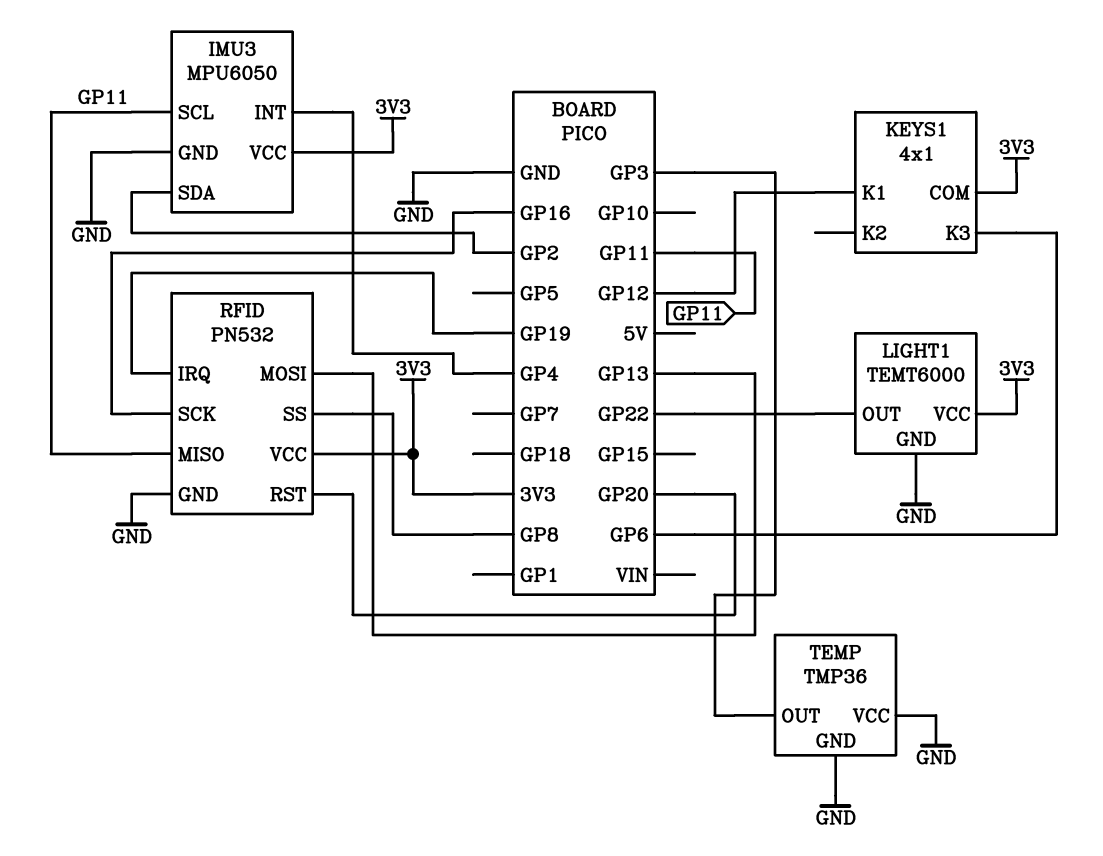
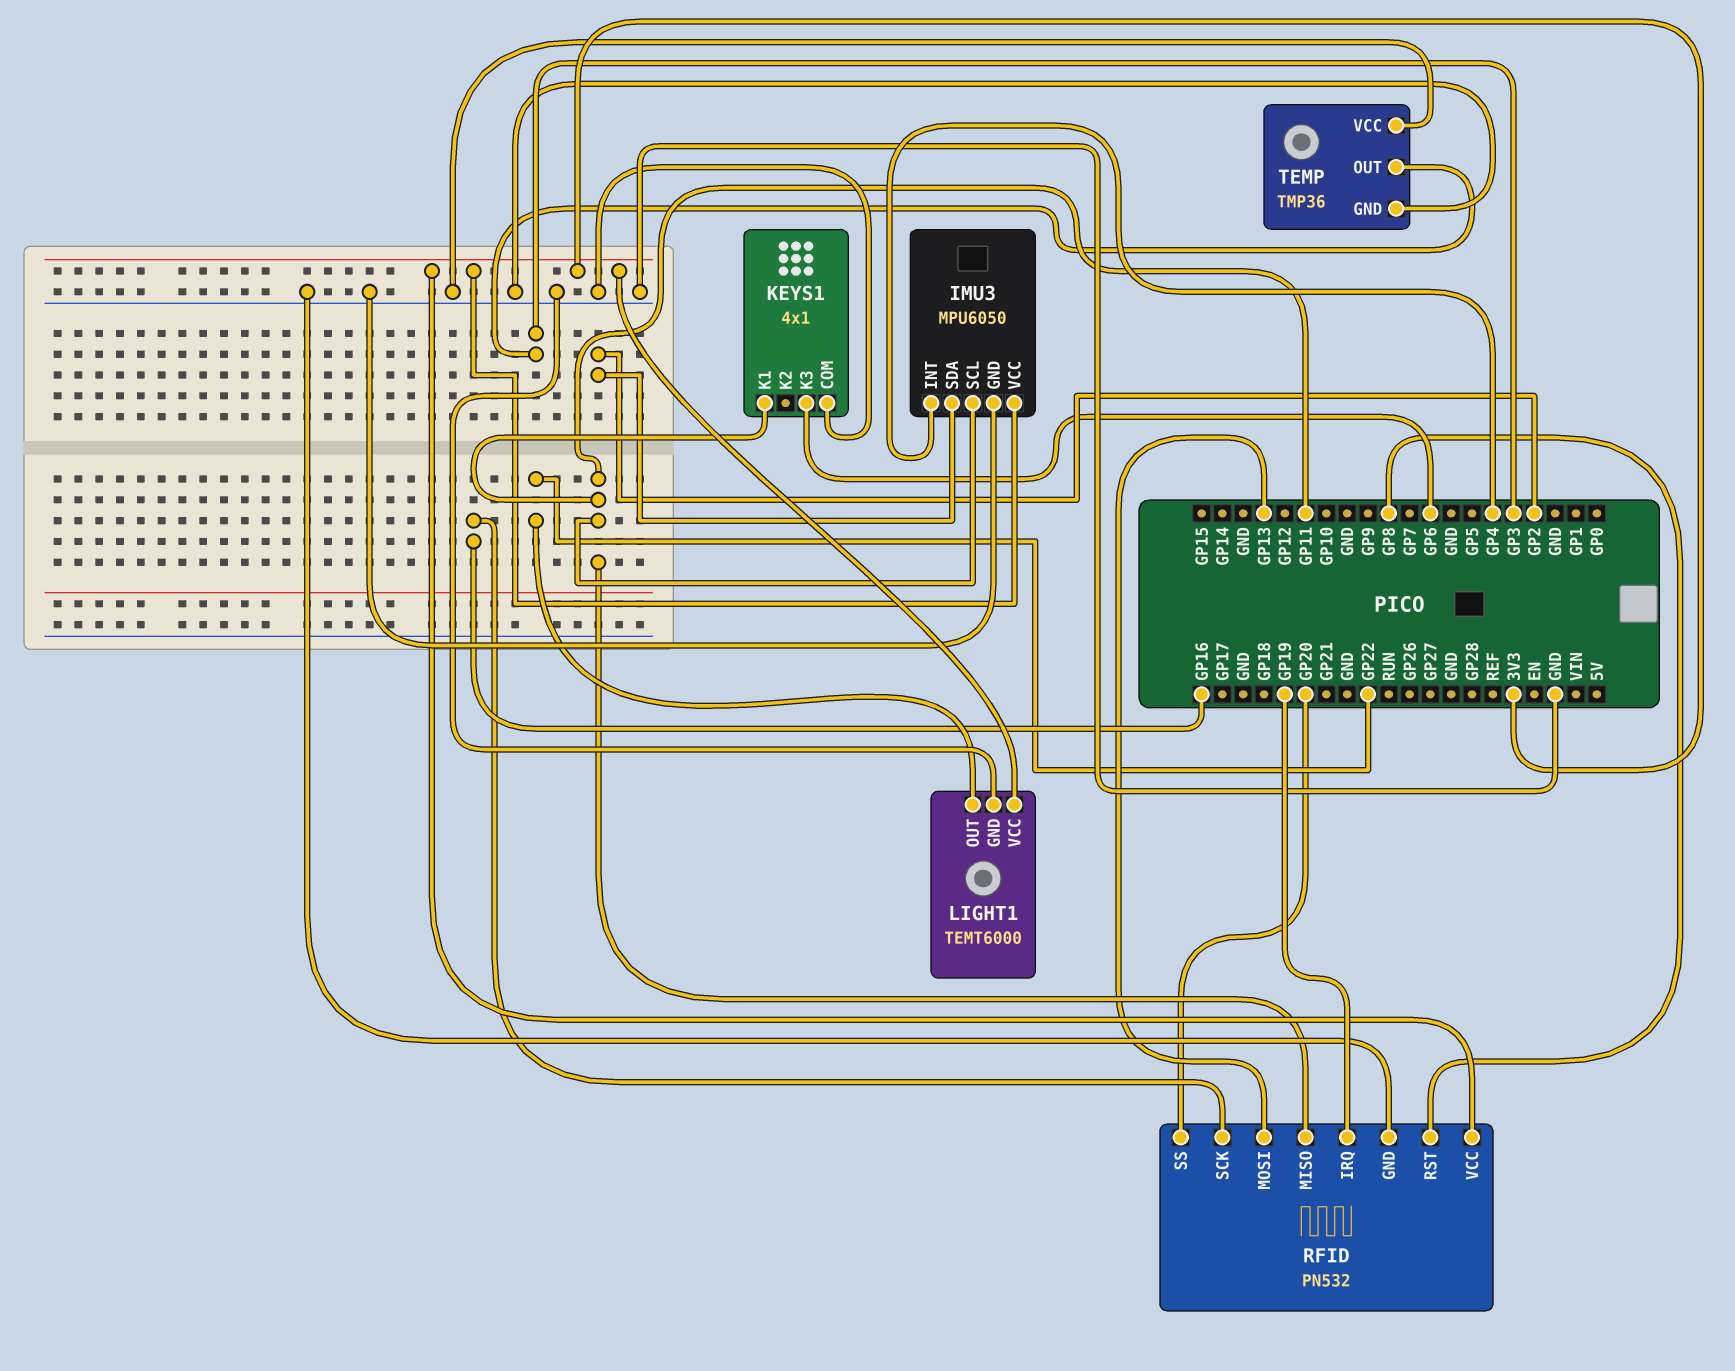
KEYS1 pin COM: 3V3 -> GND
KEYS1 pin K1: GP12 -> GP11
RFID pin RST: GP20 -> GP8
RFID pin SS: GP8 -> GP20

